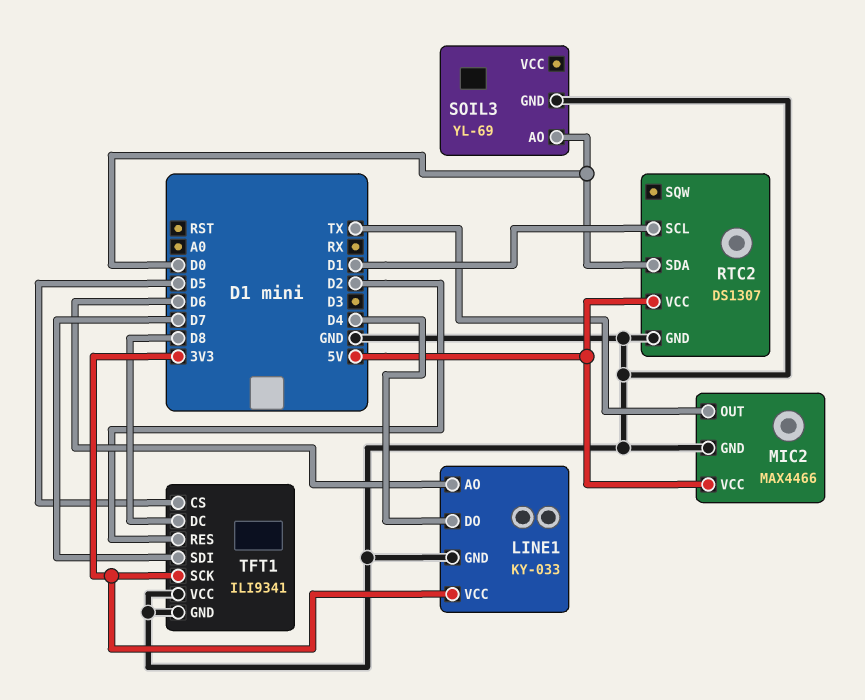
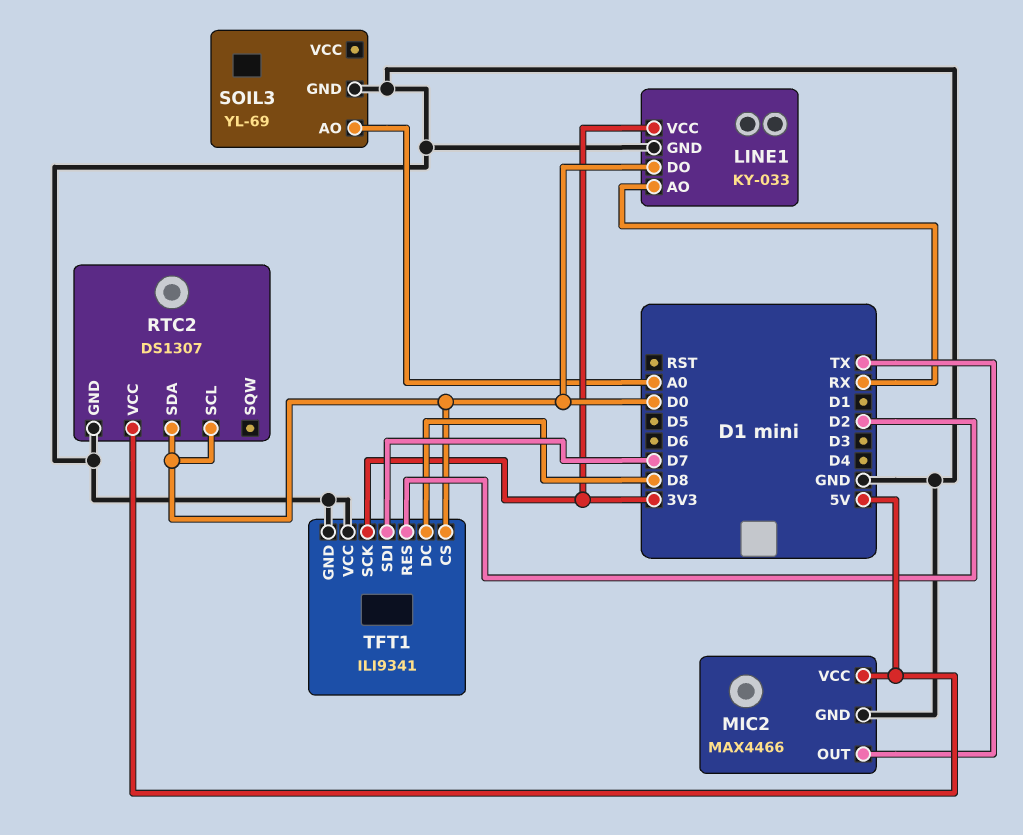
LINE1 pin AO: D6 -> RX
LINE1 pin DO: D4 -> D0
RTC2 pin SCL: D1 -> D0
SOIL3 pin AO: D0 -> A0
TFT1 pin CS: D5 -> D0

